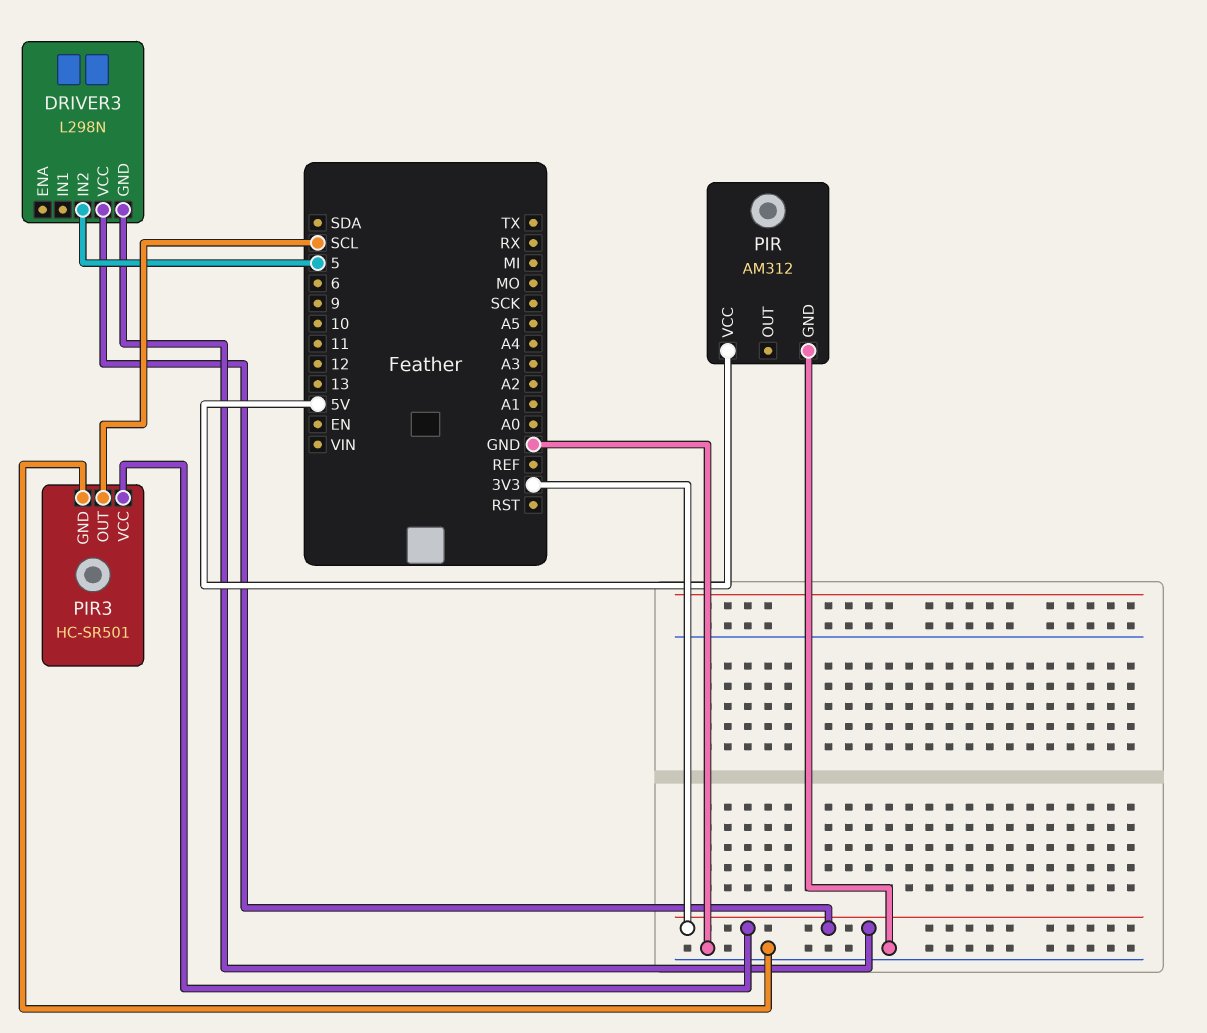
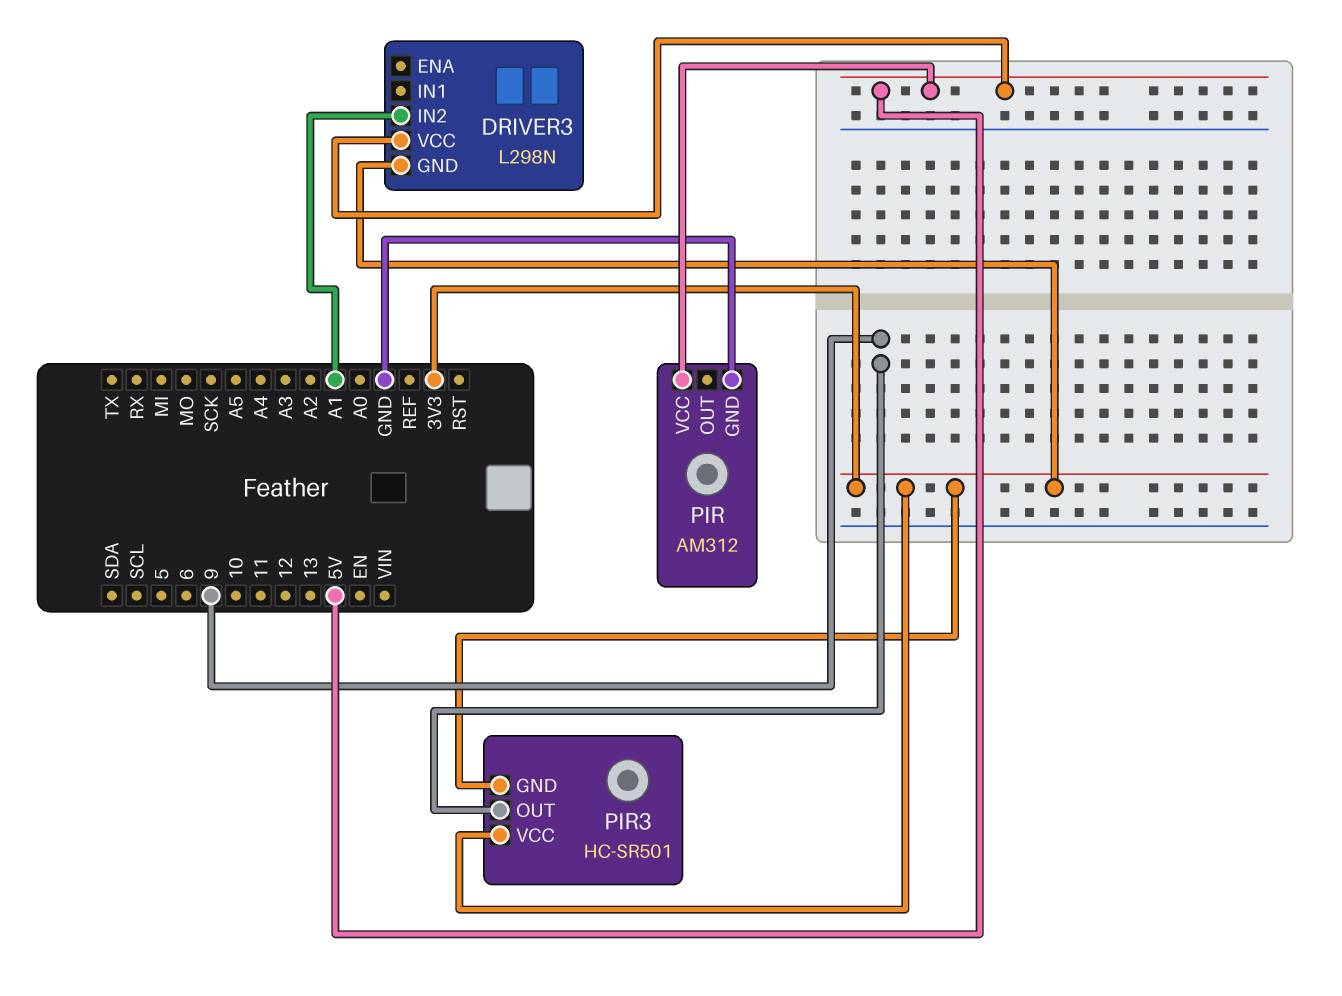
DRIVER3 pin IN2: 5 -> A1
DRIVER3 pin VCC: 3V3 -> 5V
PIR3 pin GND: GND -> 3V3
PIR3 pin OUT: SCL -> 9

